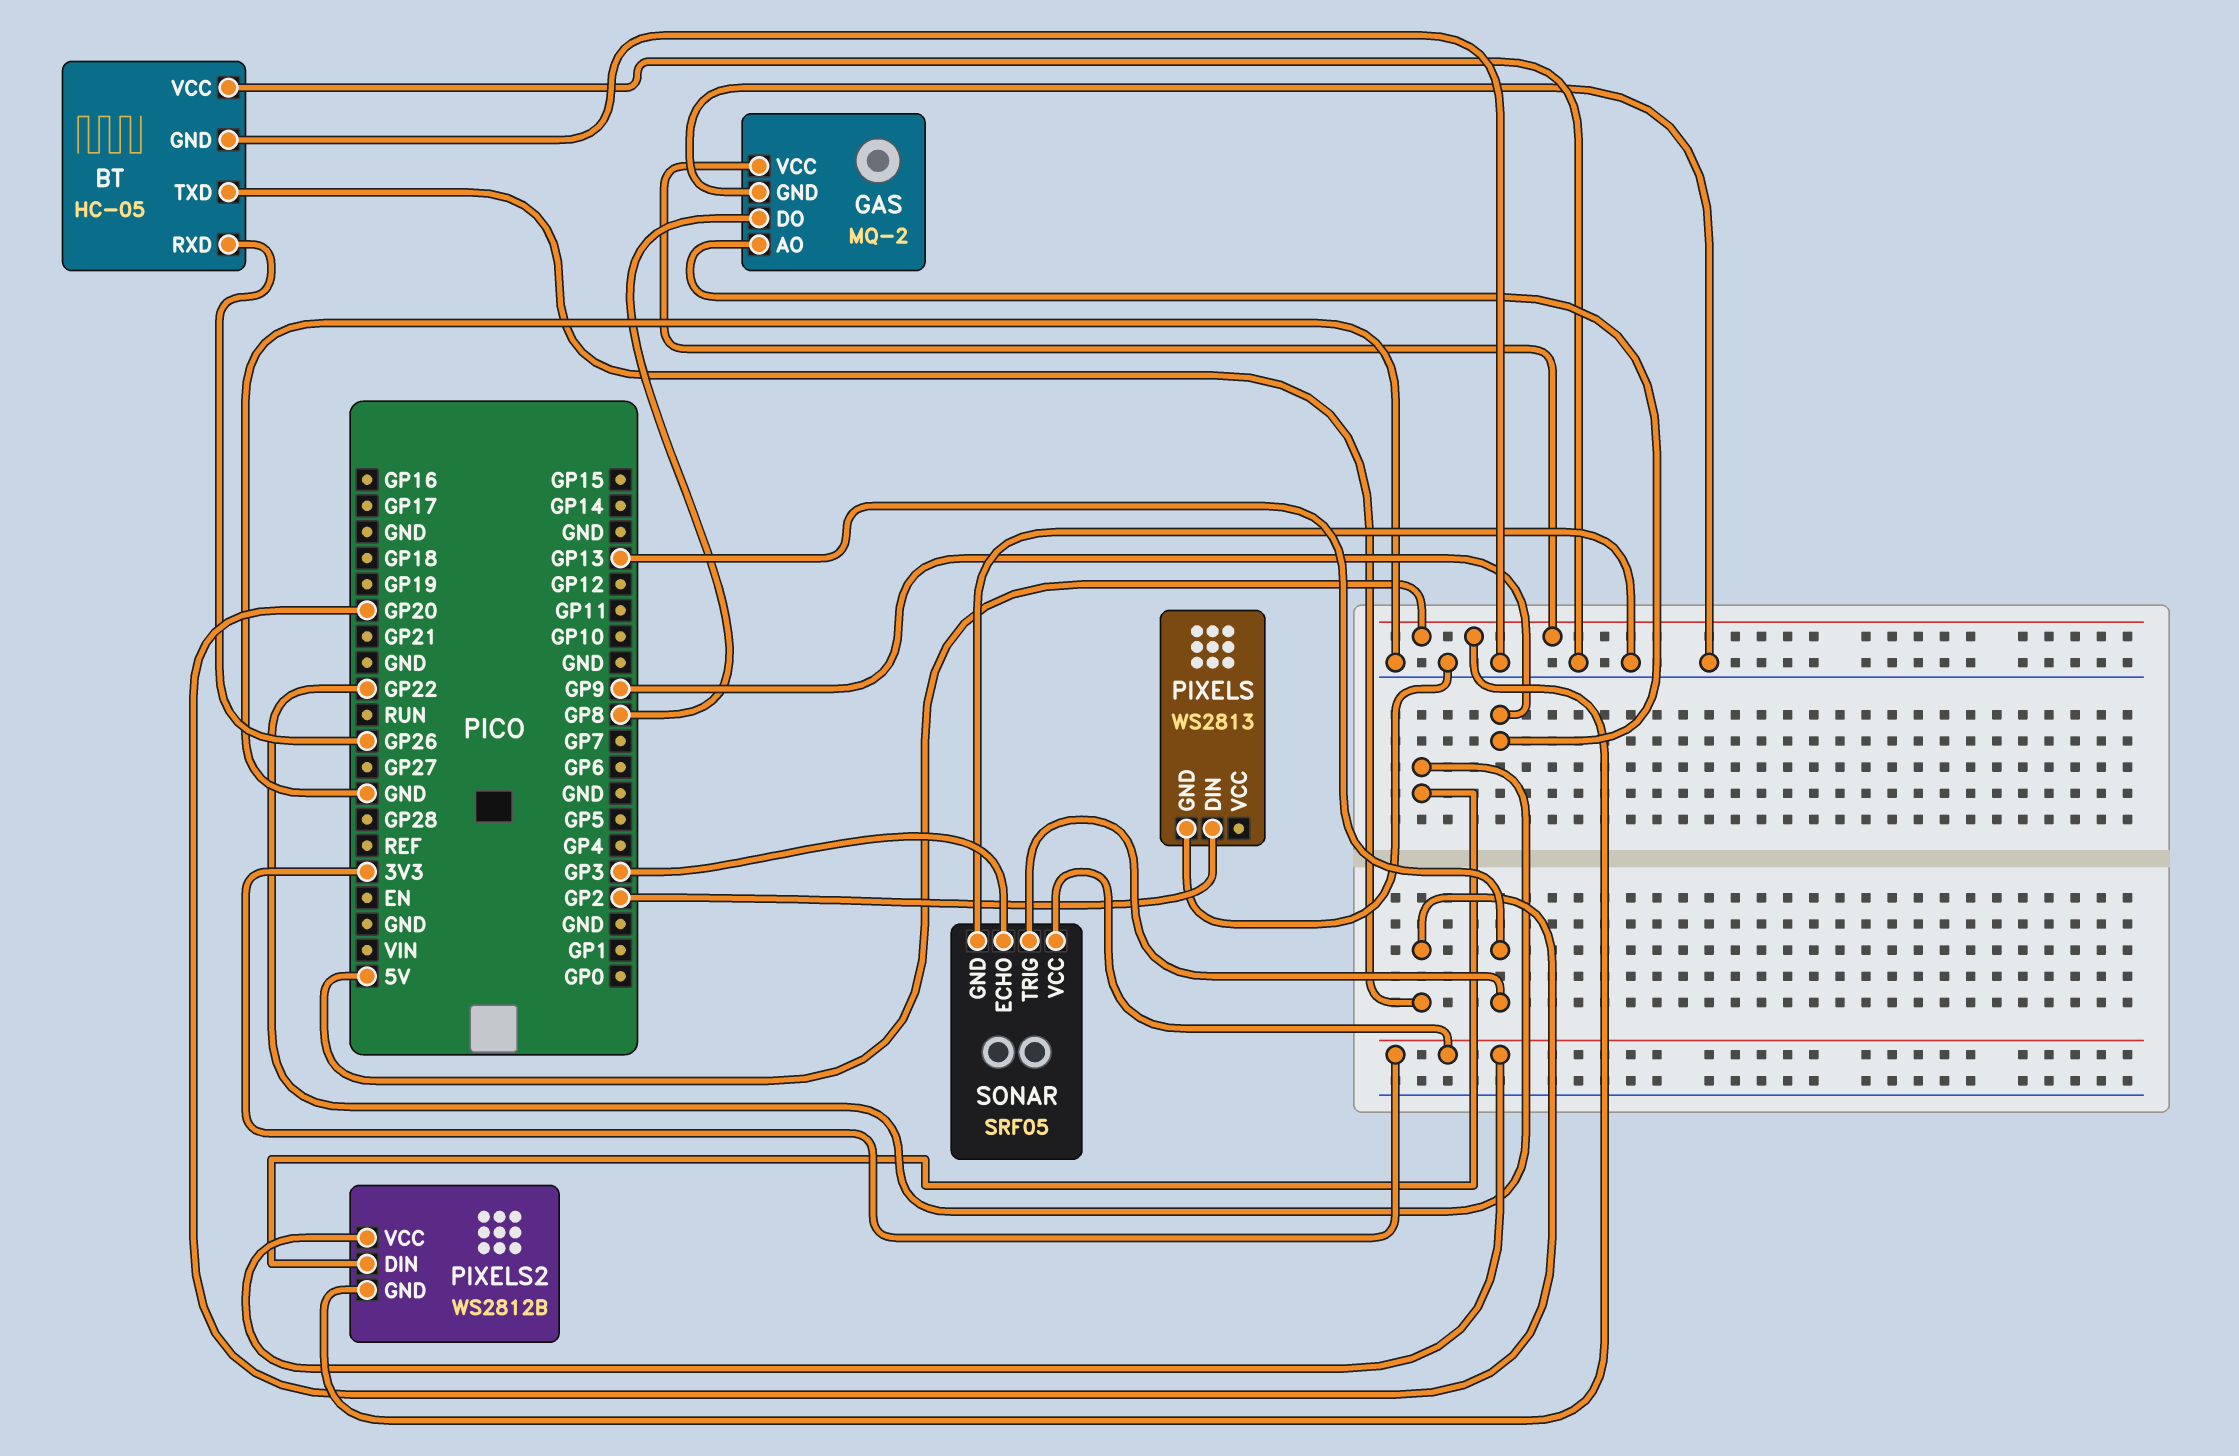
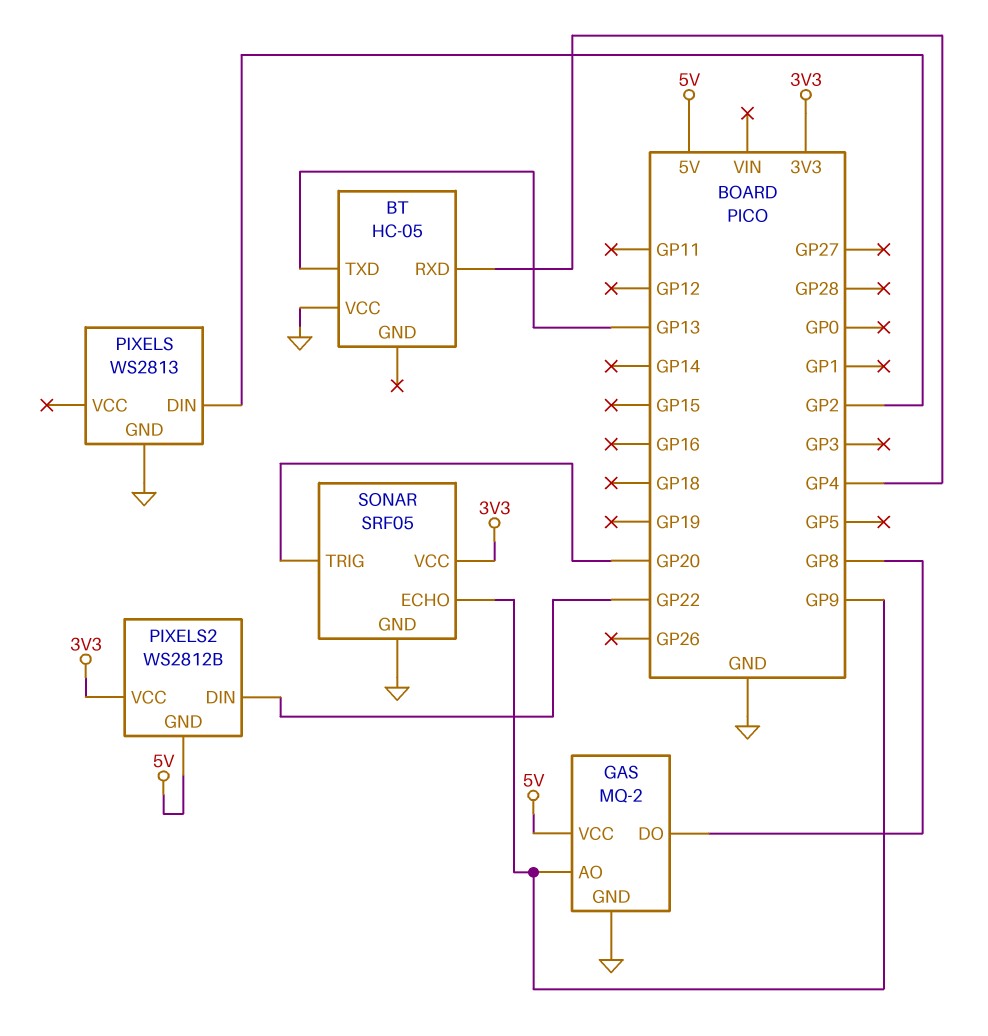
BT pin GND: GND -> none
BT pin RXD: GP26 -> GP4
BT pin TXD: GP20 -> GP13
SONAR pin ECHO: GP3 -> GP9
SONAR pin TRIG: GP13 -> GP20

